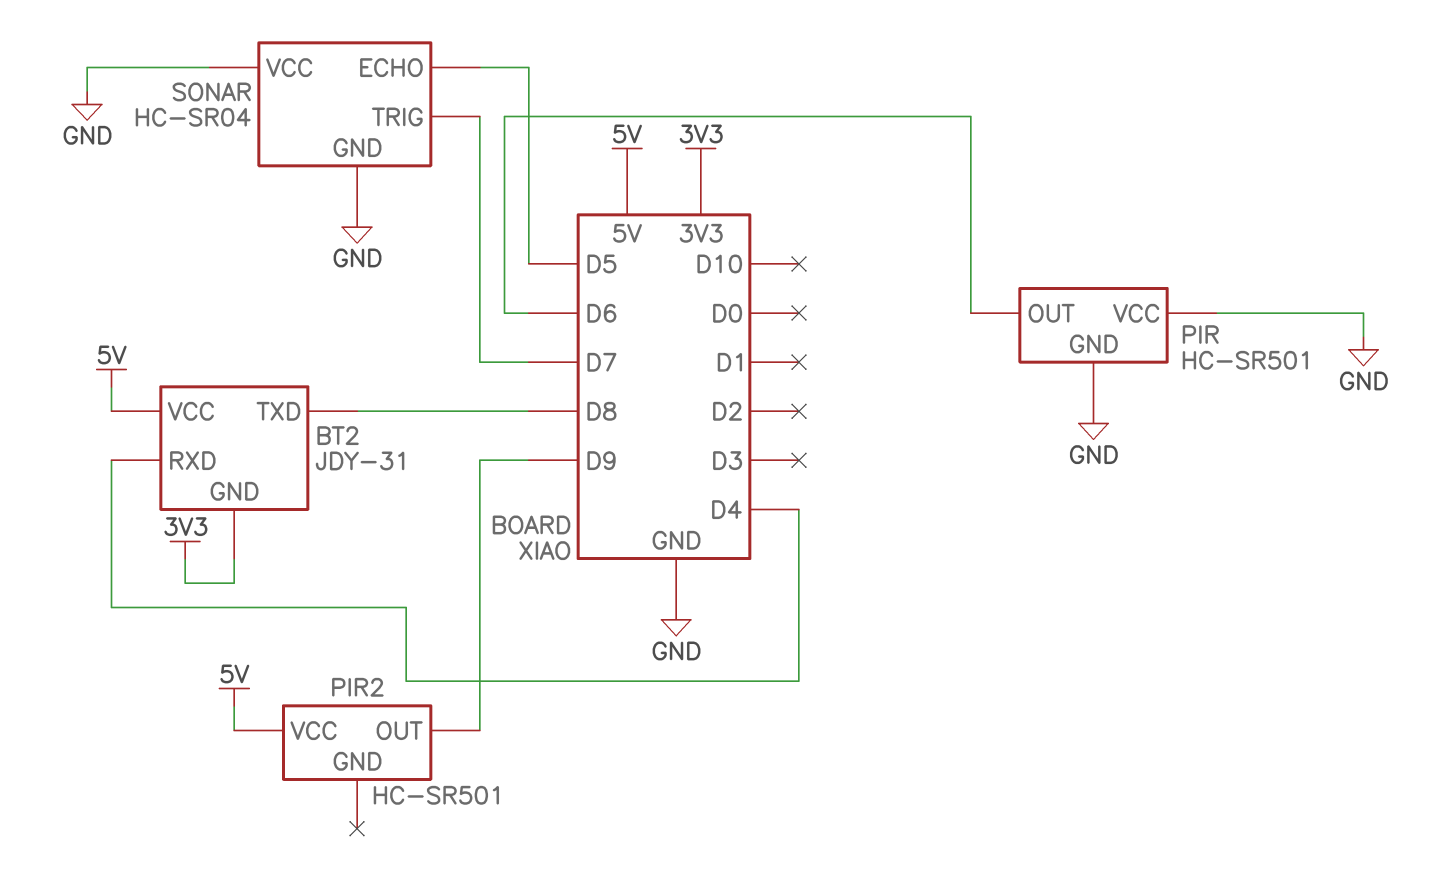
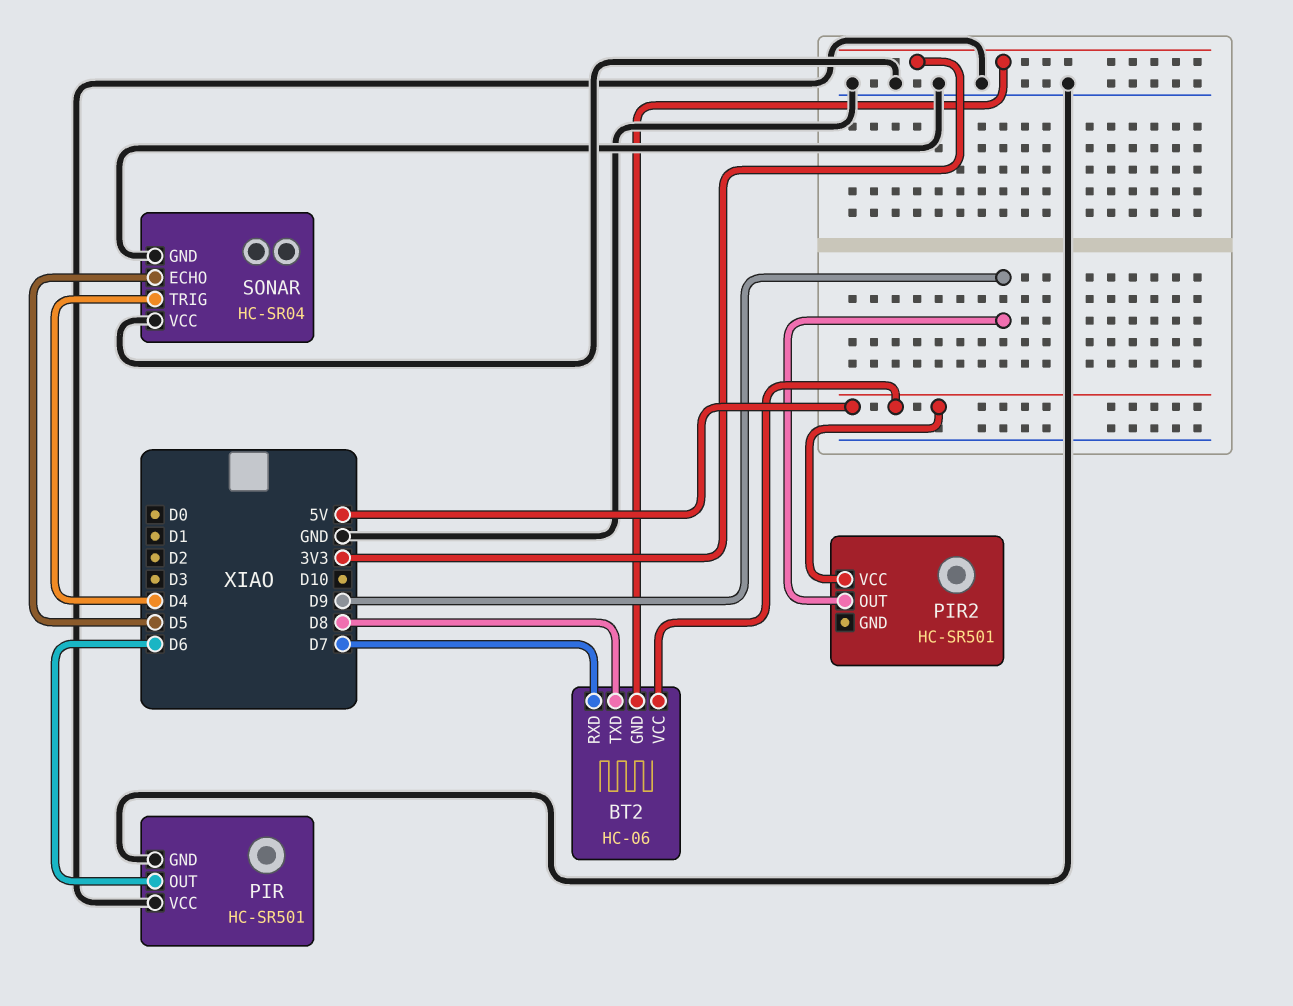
BT2: JDY-31 -> HC-06
BT2 pin RXD: D4 -> D7
SONAR pin TRIG: D7 -> D4

